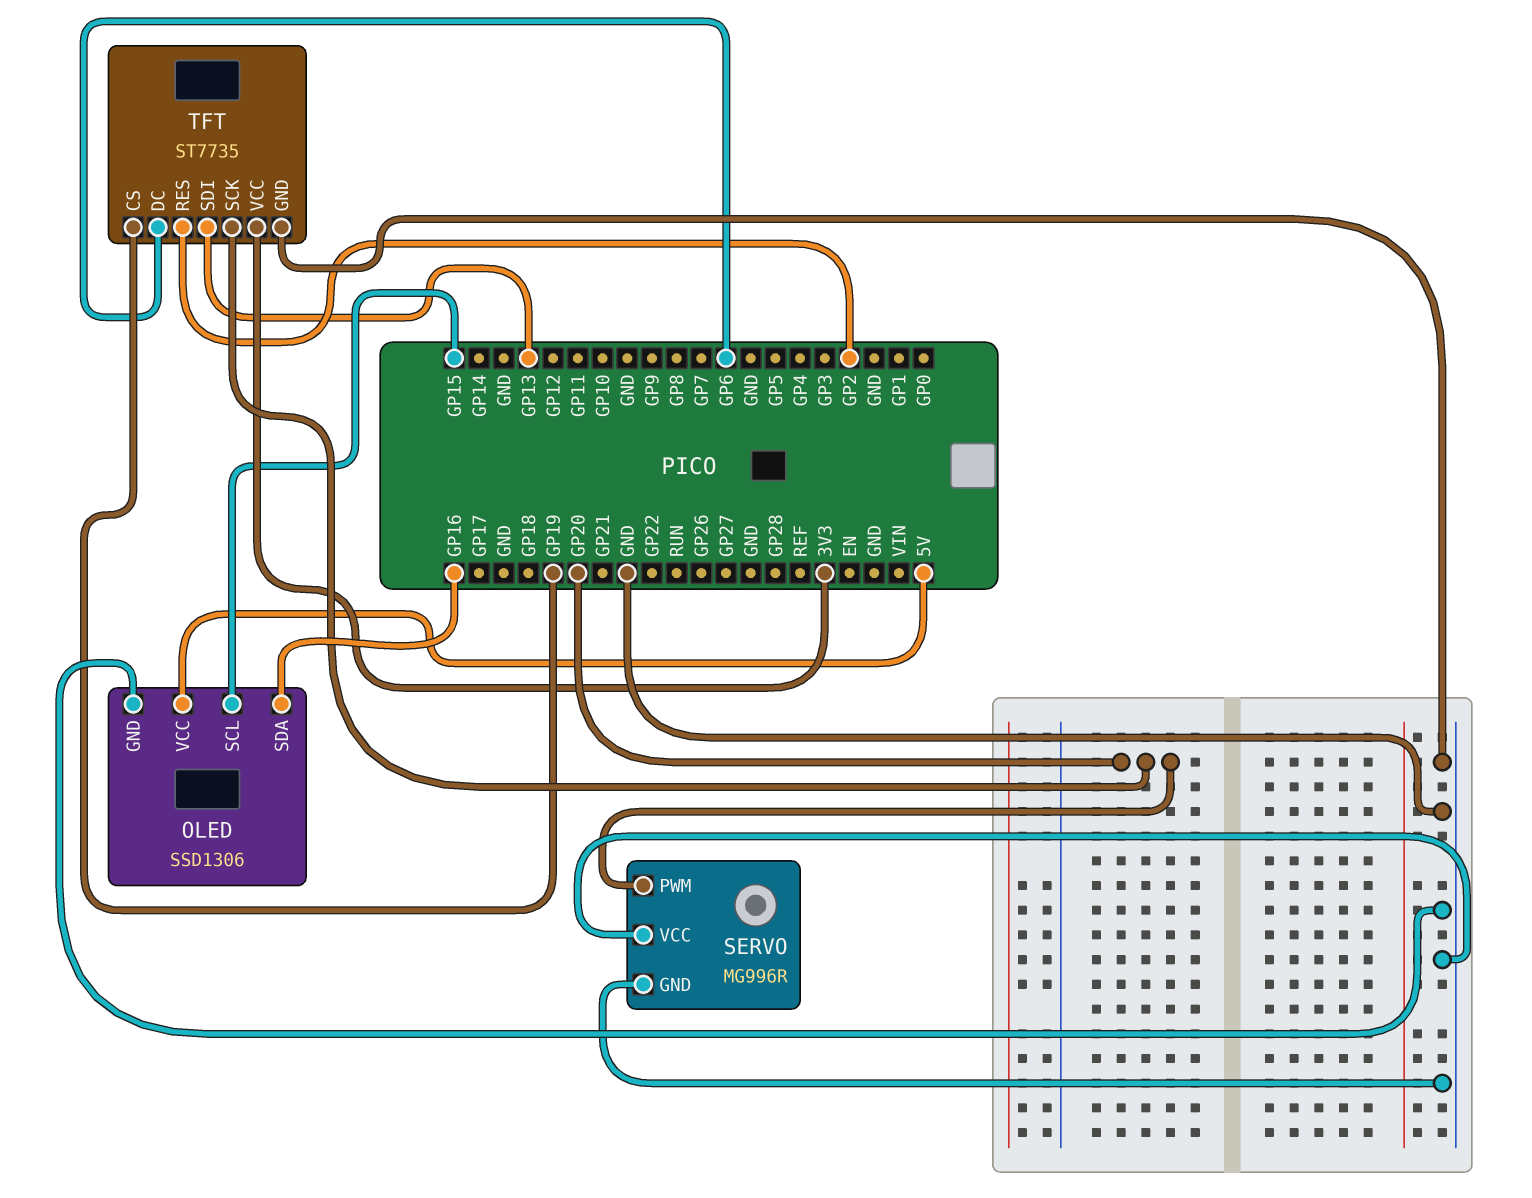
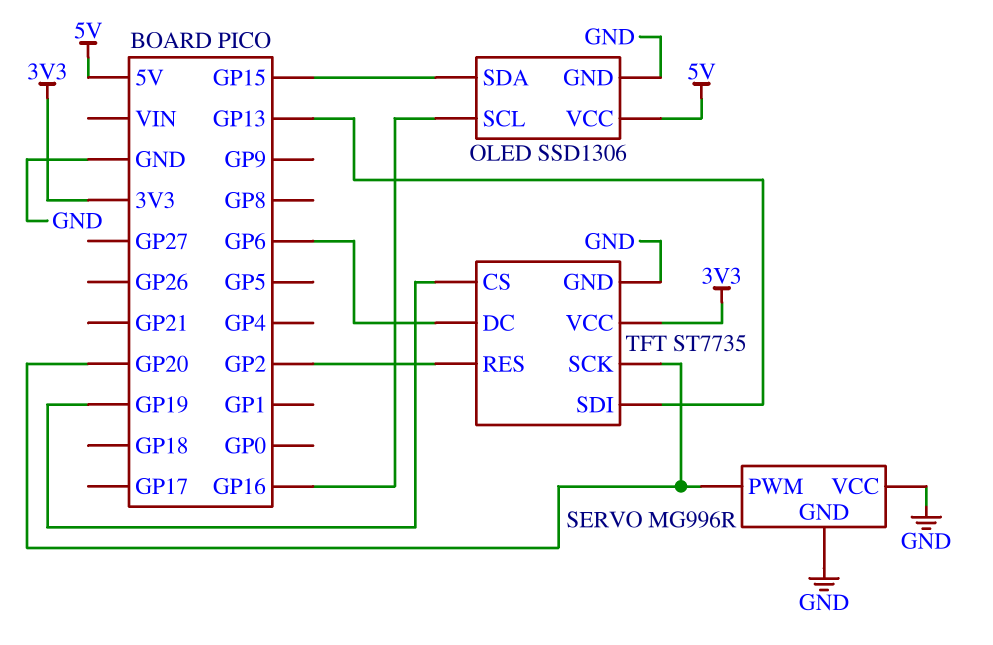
OLED pin SCL: GP15 -> GP16
OLED pin SDA: GP16 -> GP15

